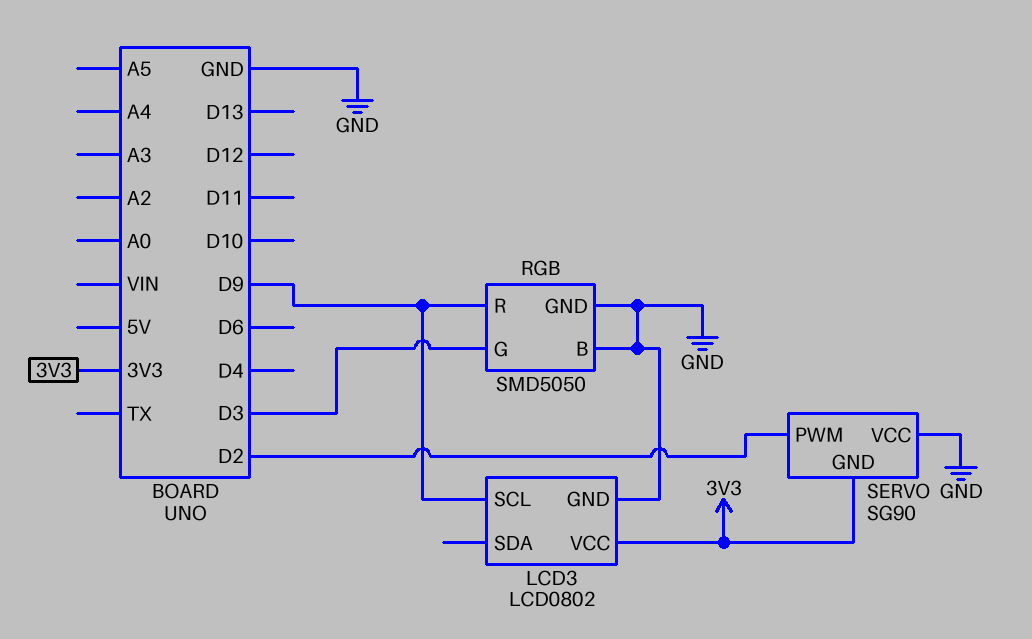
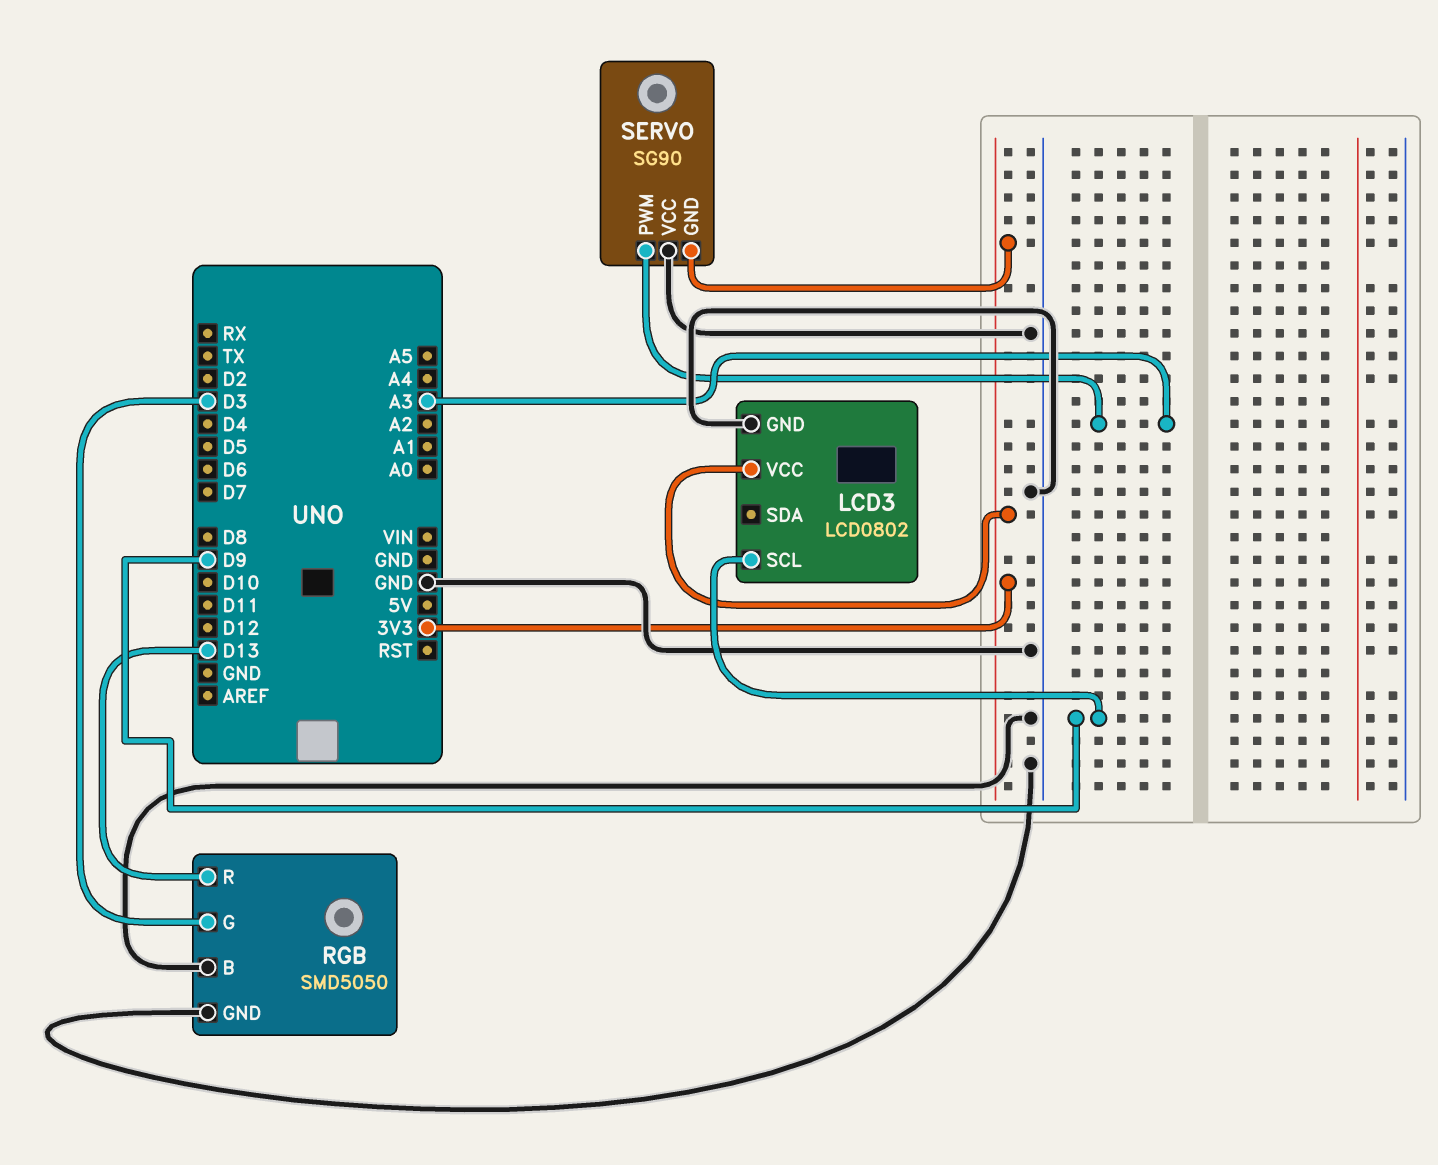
RGB pin R: D9 -> D13
SERVO pin PWM: D2 -> A3

